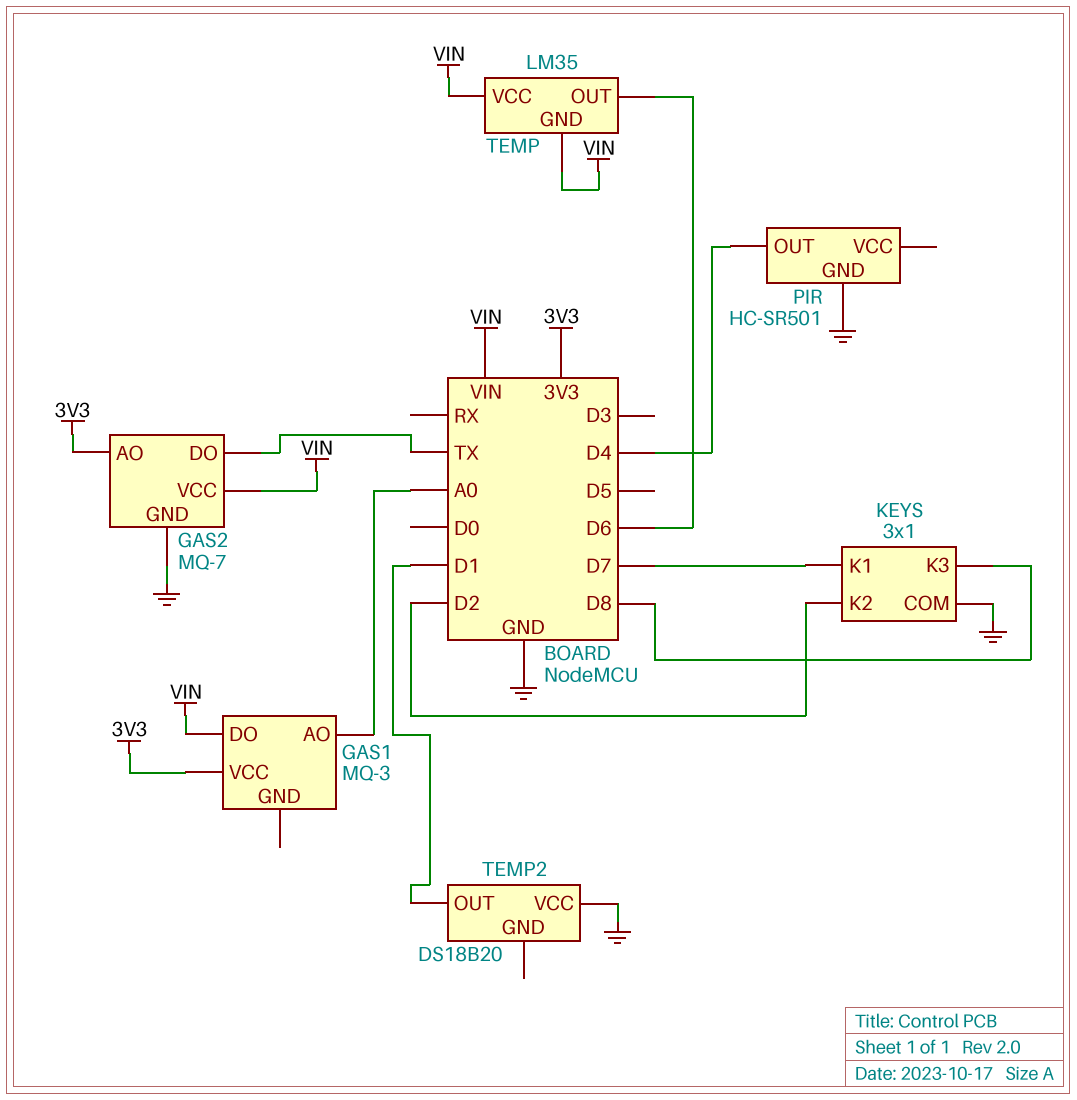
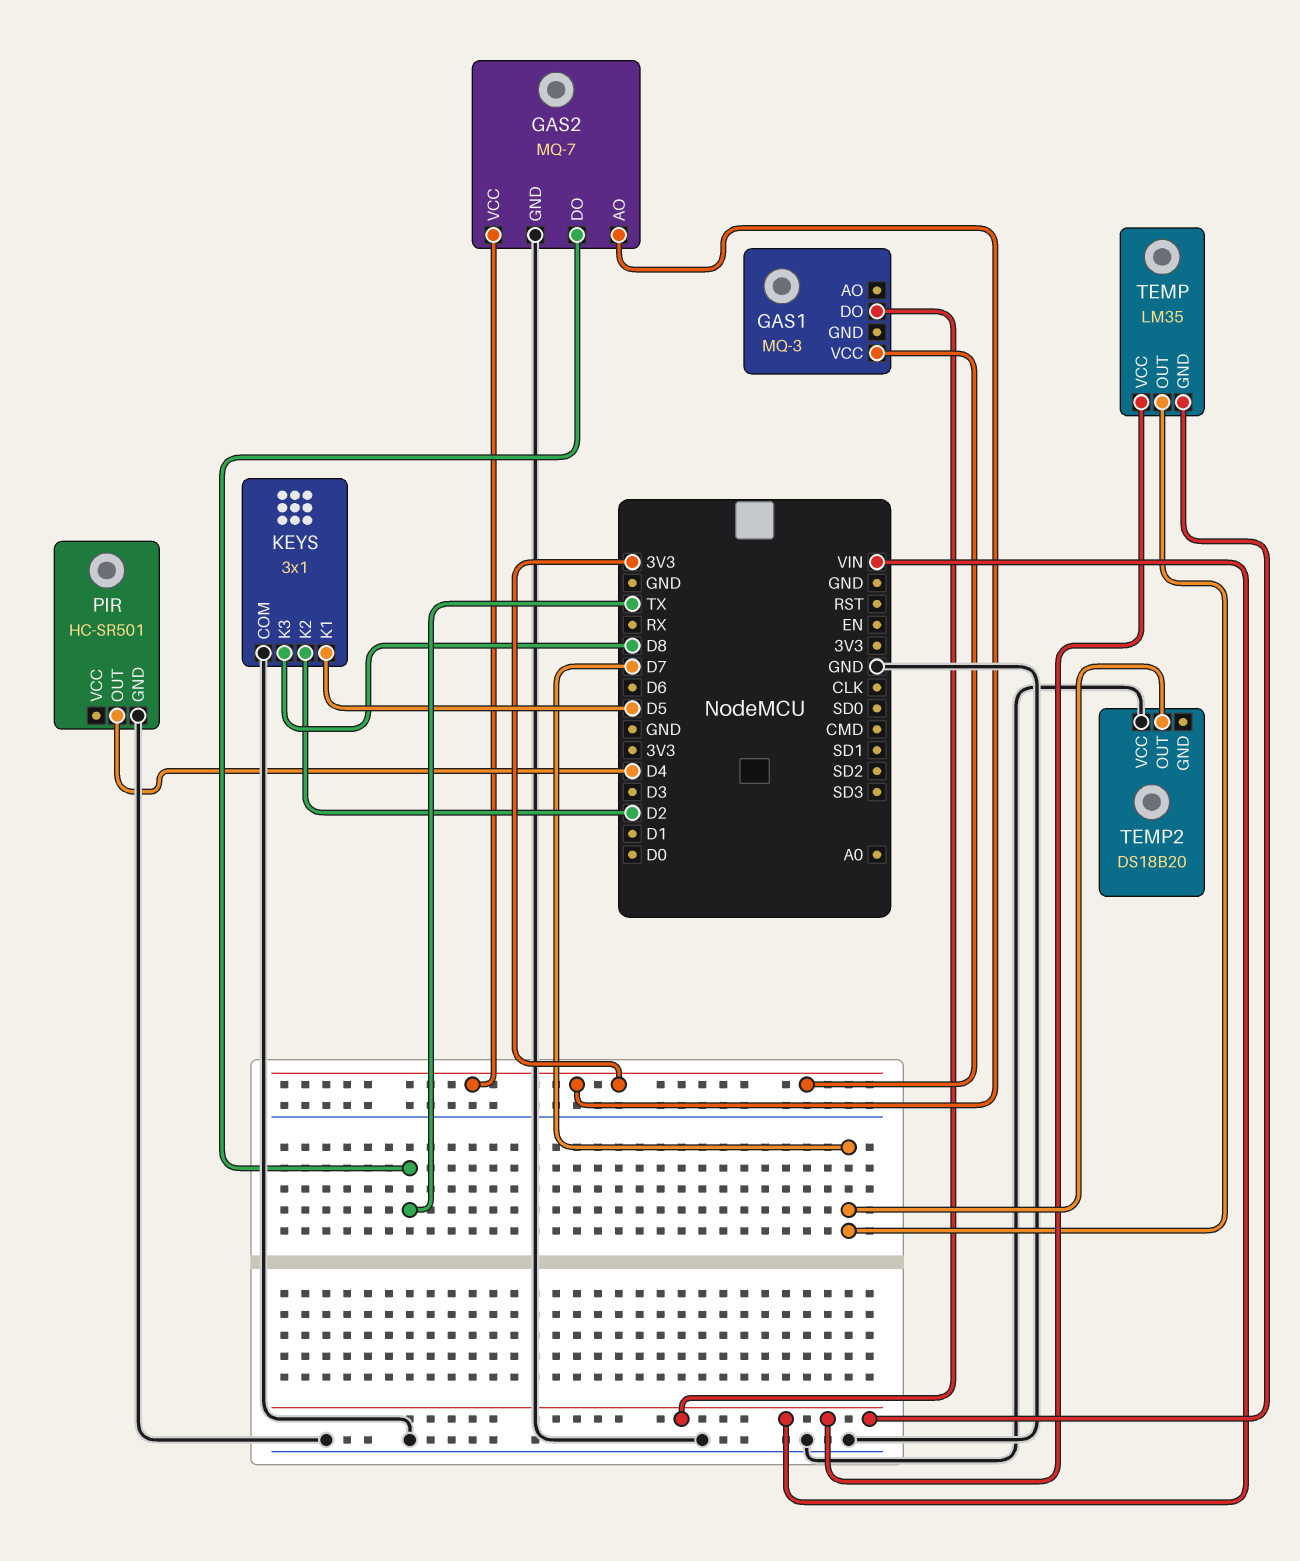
GAS1 pin AO: A0 -> none
GAS2 pin VCC: VIN -> 3V3
KEYS pin K1: D7 -> D5
TEMP pin OUT: D6 -> D7
TEMP2 pin OUT: D1 -> D7

